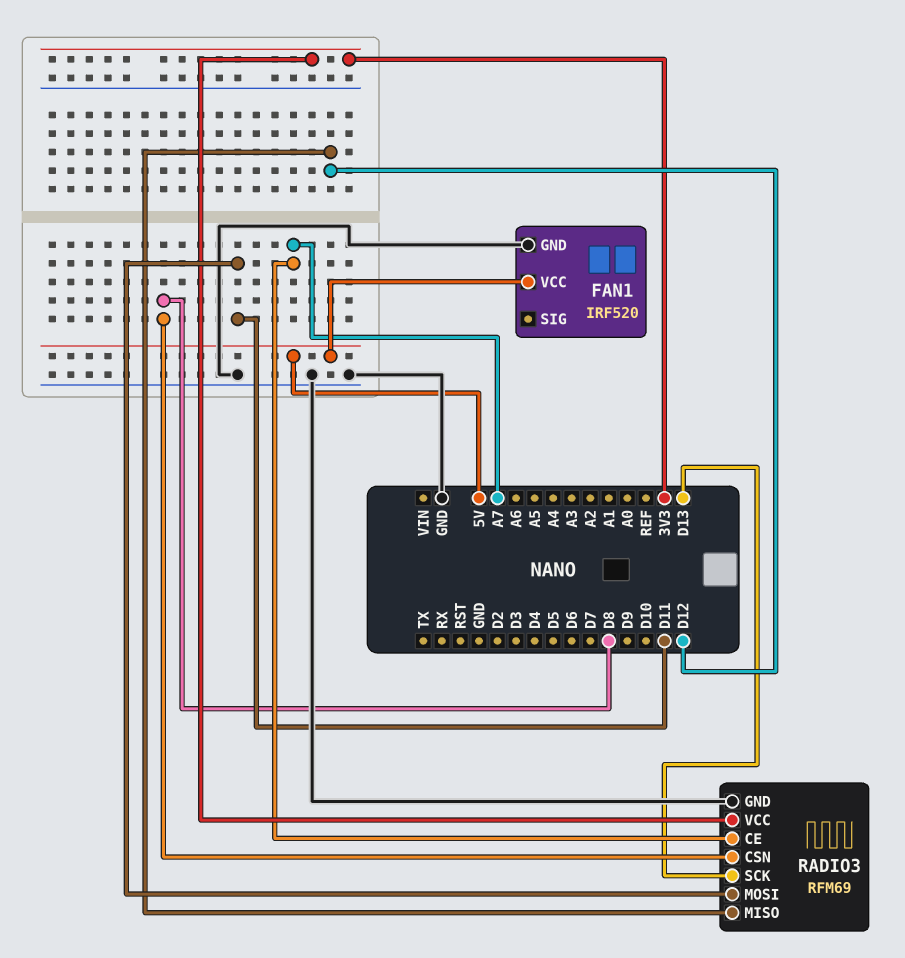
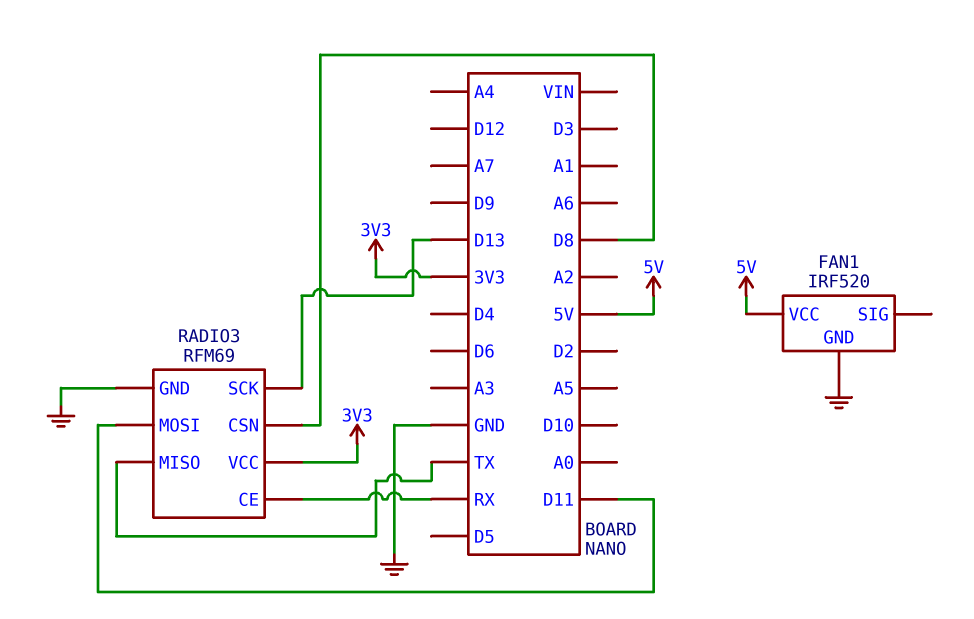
RADIO3 pin CE: A7 -> RX
RADIO3 pin MISO: D12 -> TX

